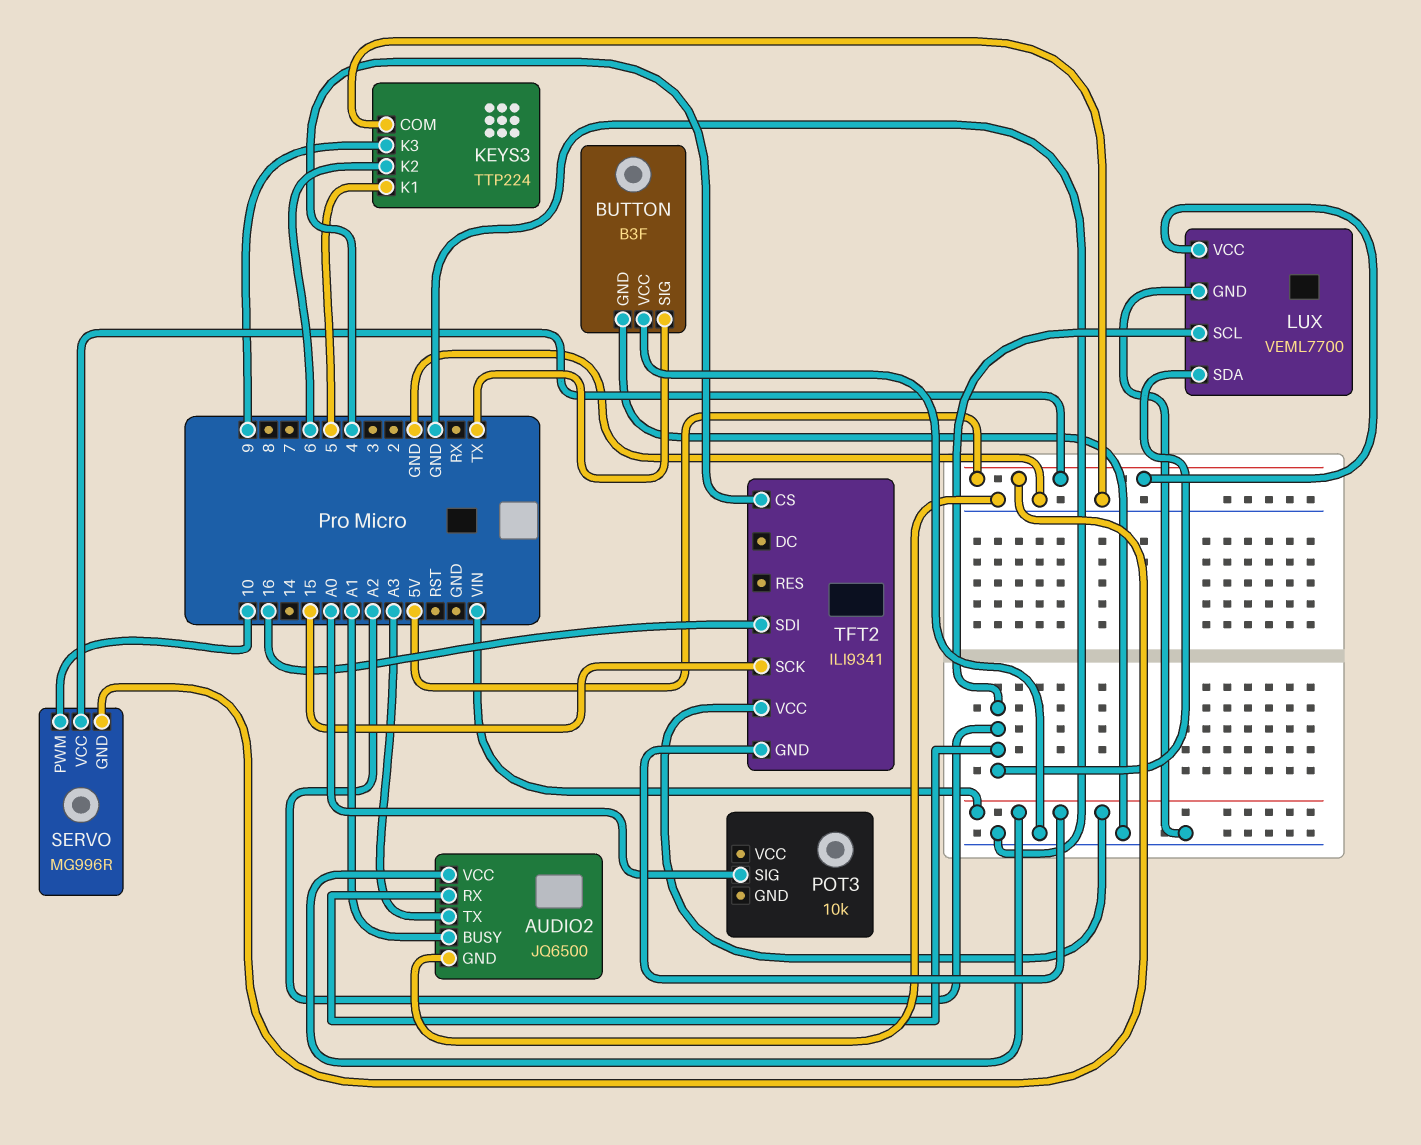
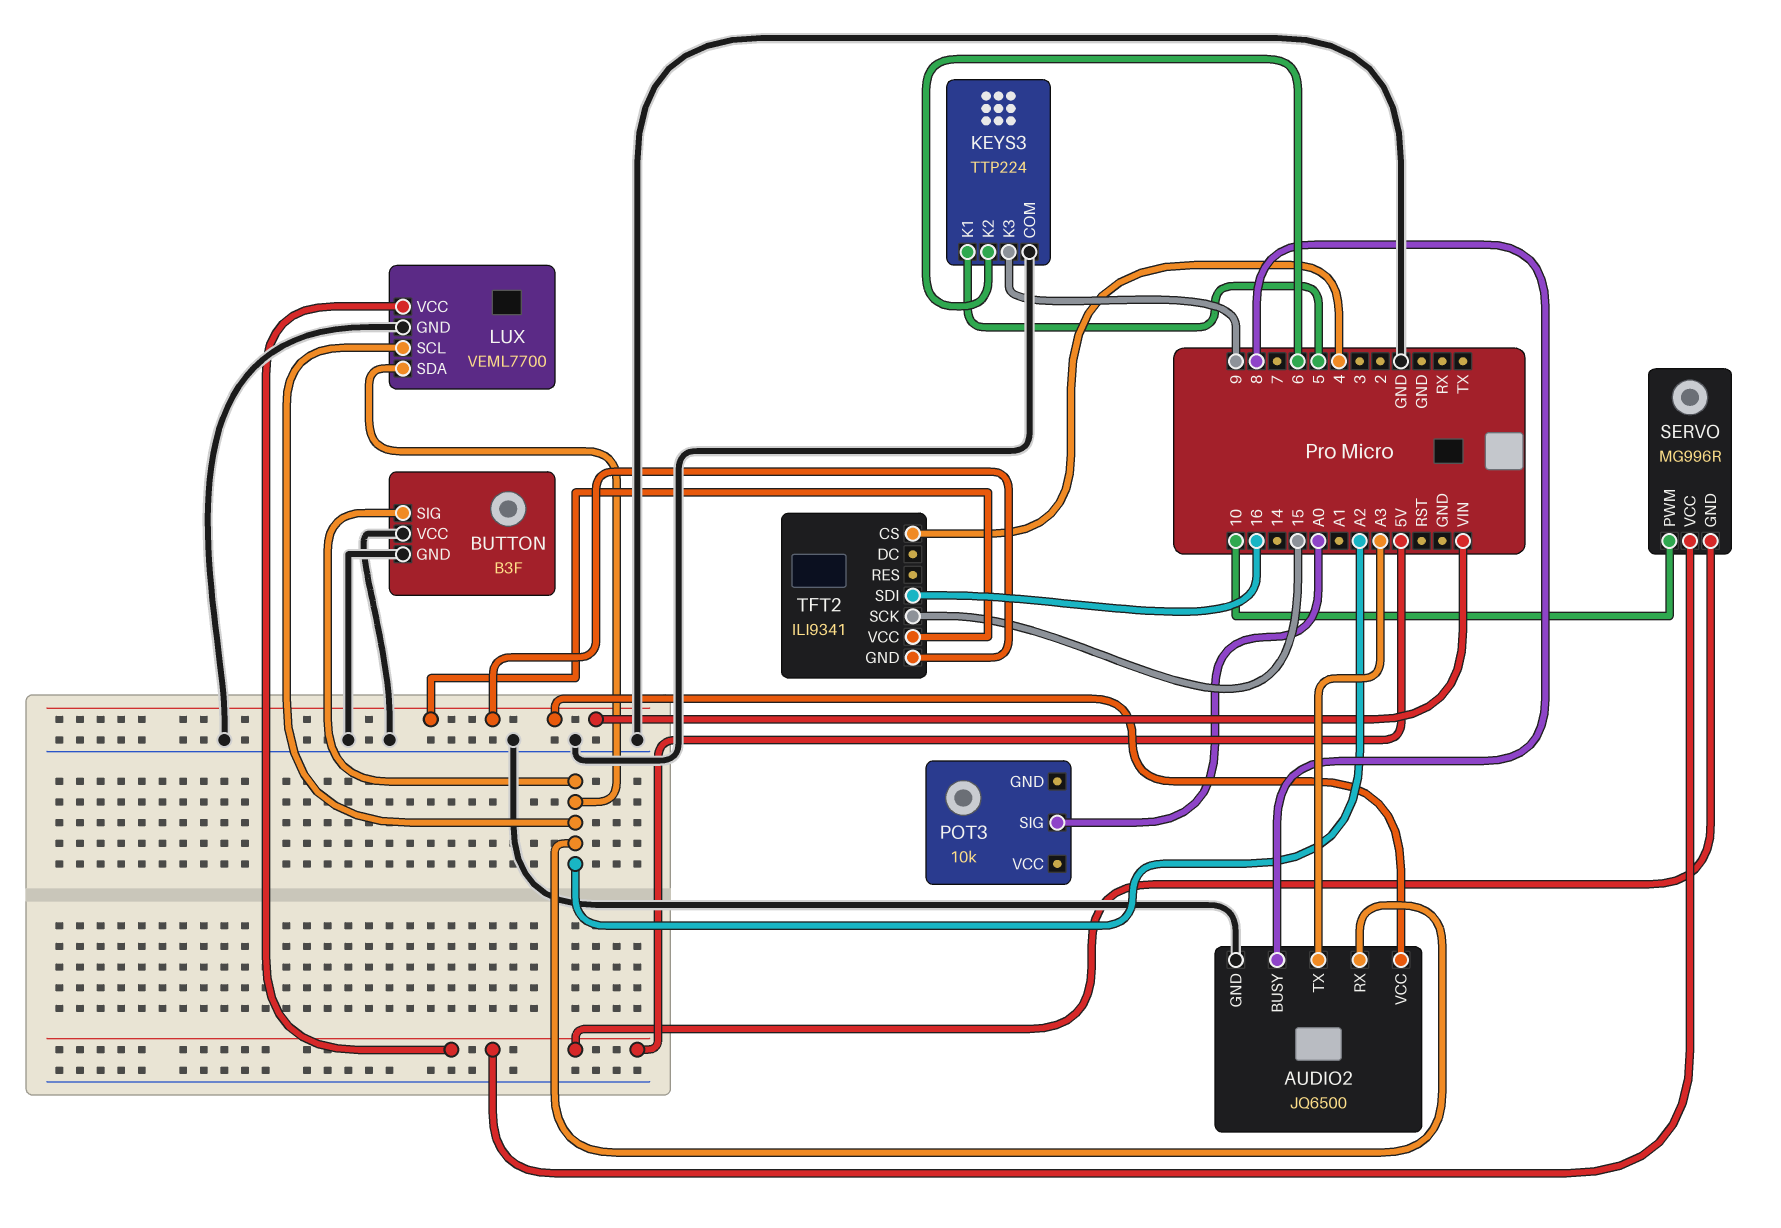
AUDIO2 pin BUSY: A1 -> 8
BUTTON pin SIG: TX -> A2

